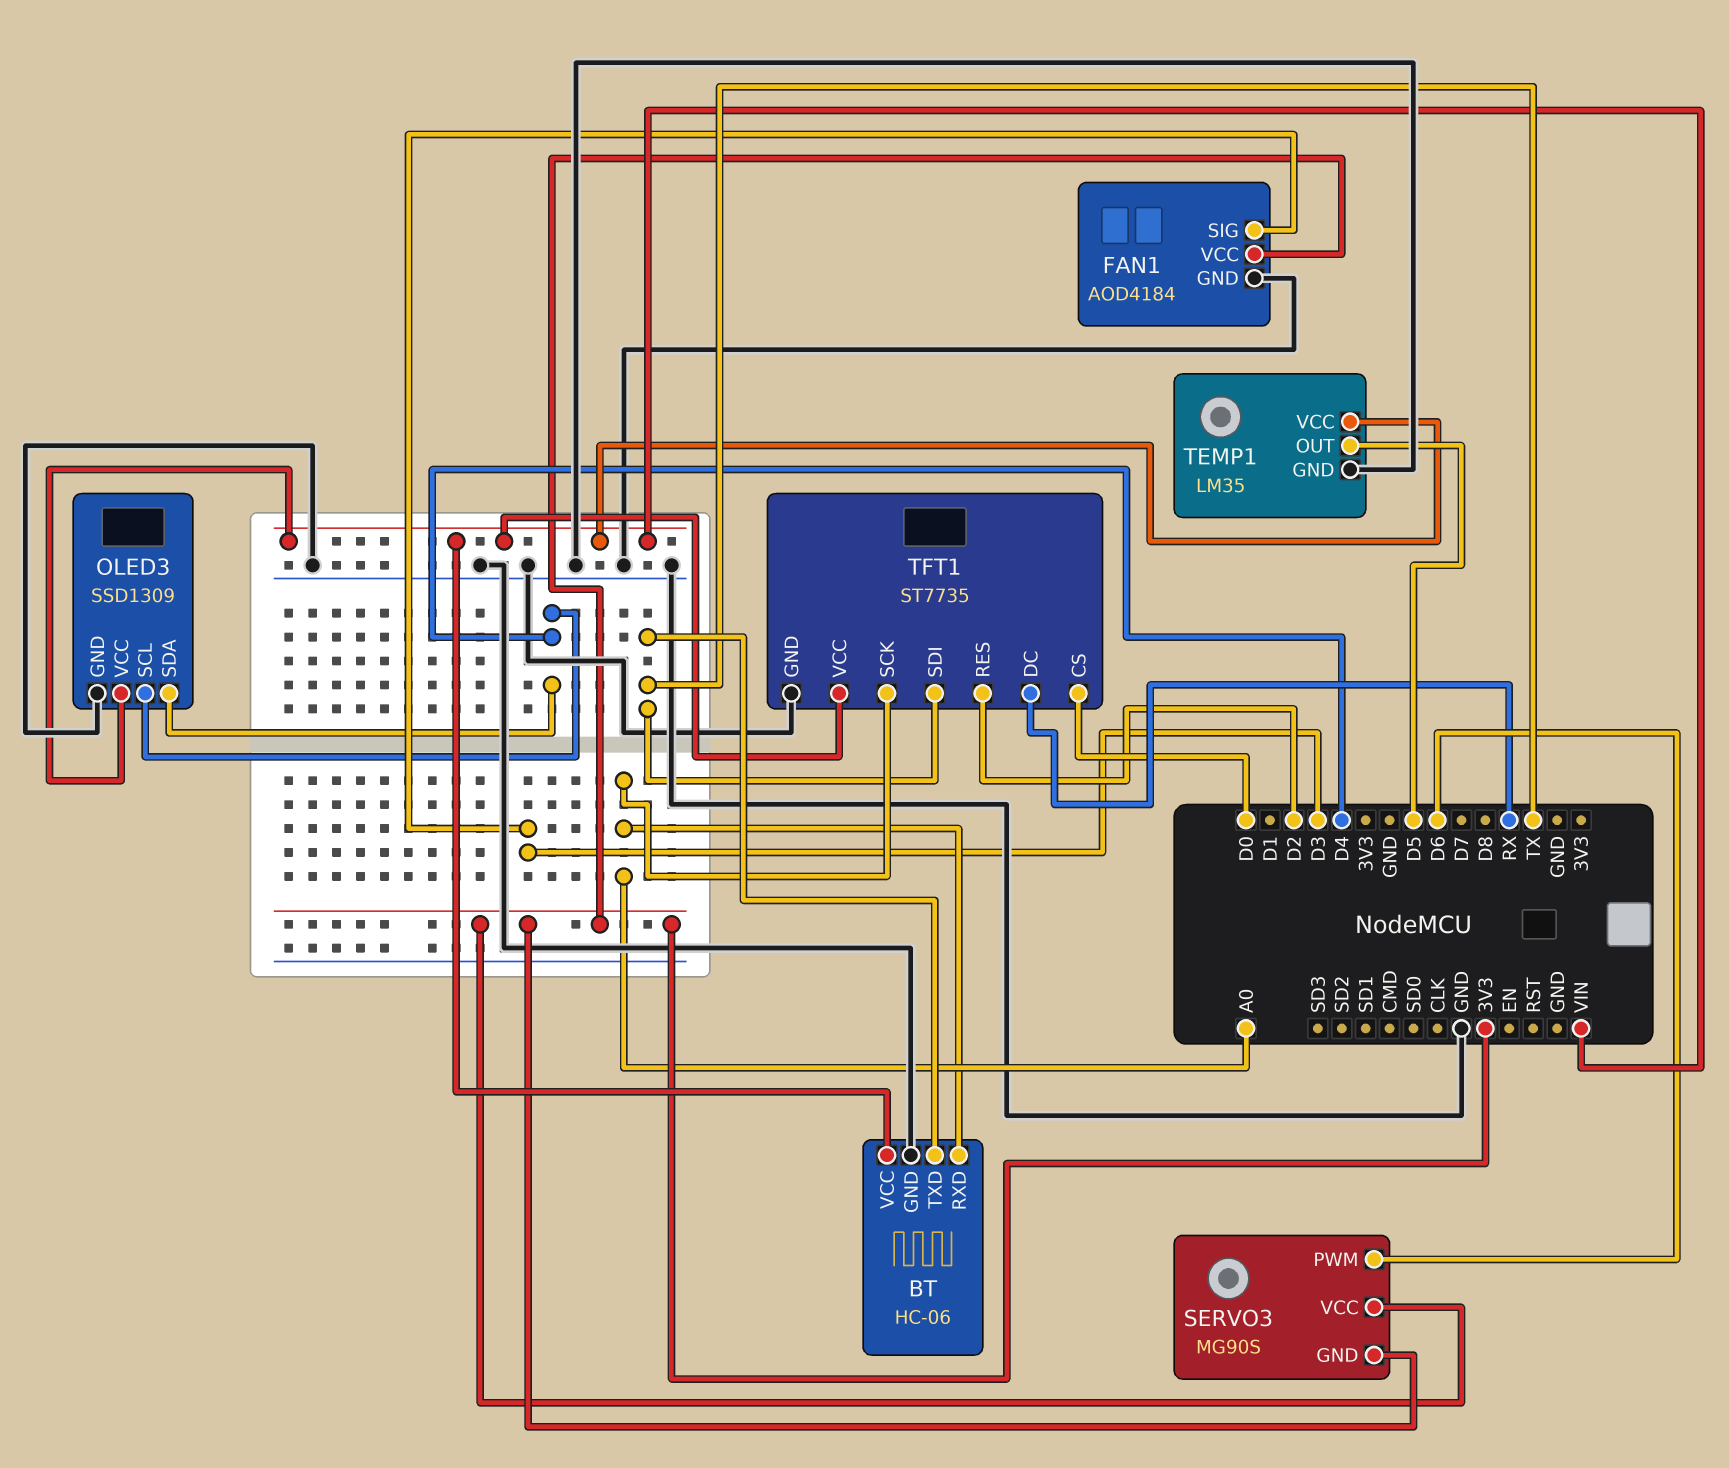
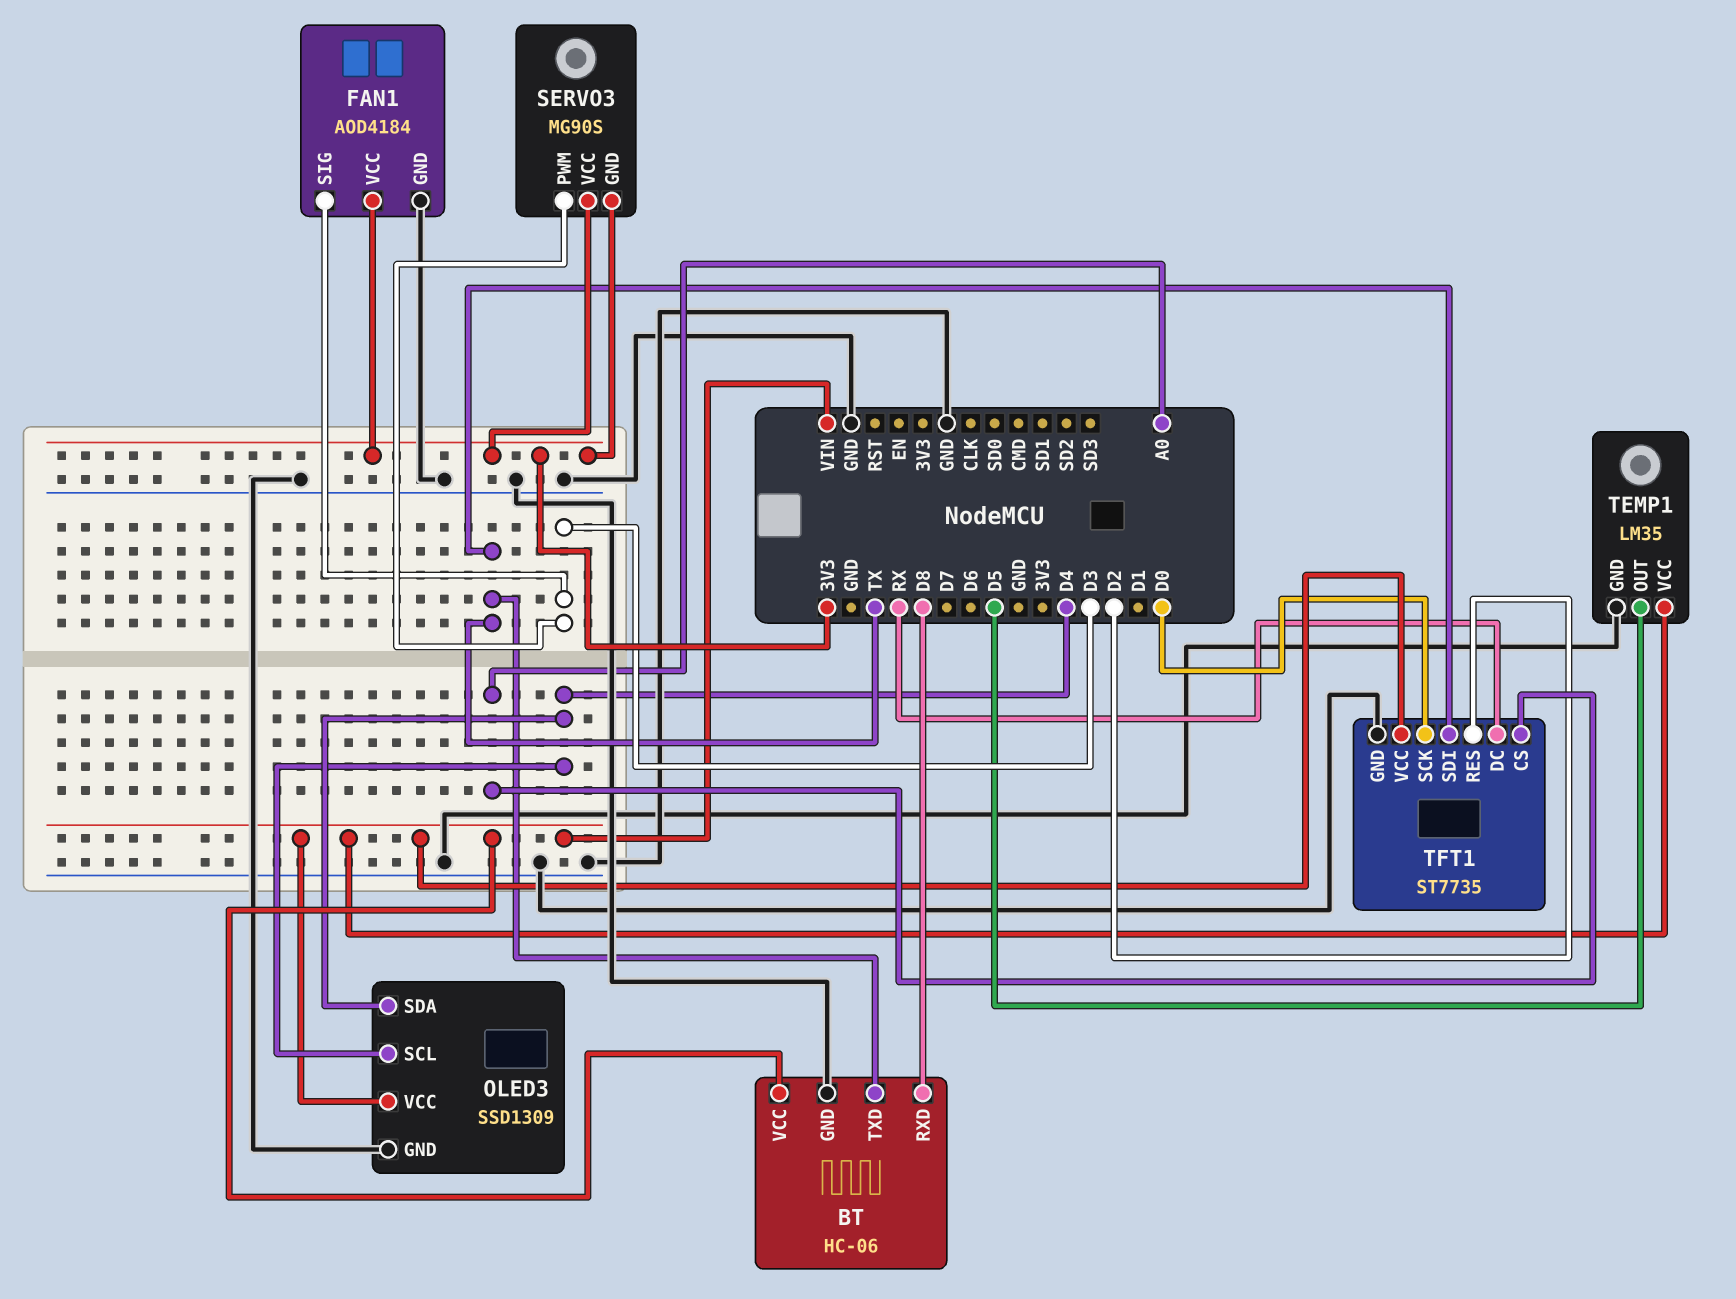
BT pin RXD: A0 -> D8
SERVO3 pin PWM: D6 -> D3
TFT1 pin CS: D0 -> A0
TFT1 pin SCK: A0 -> D0

